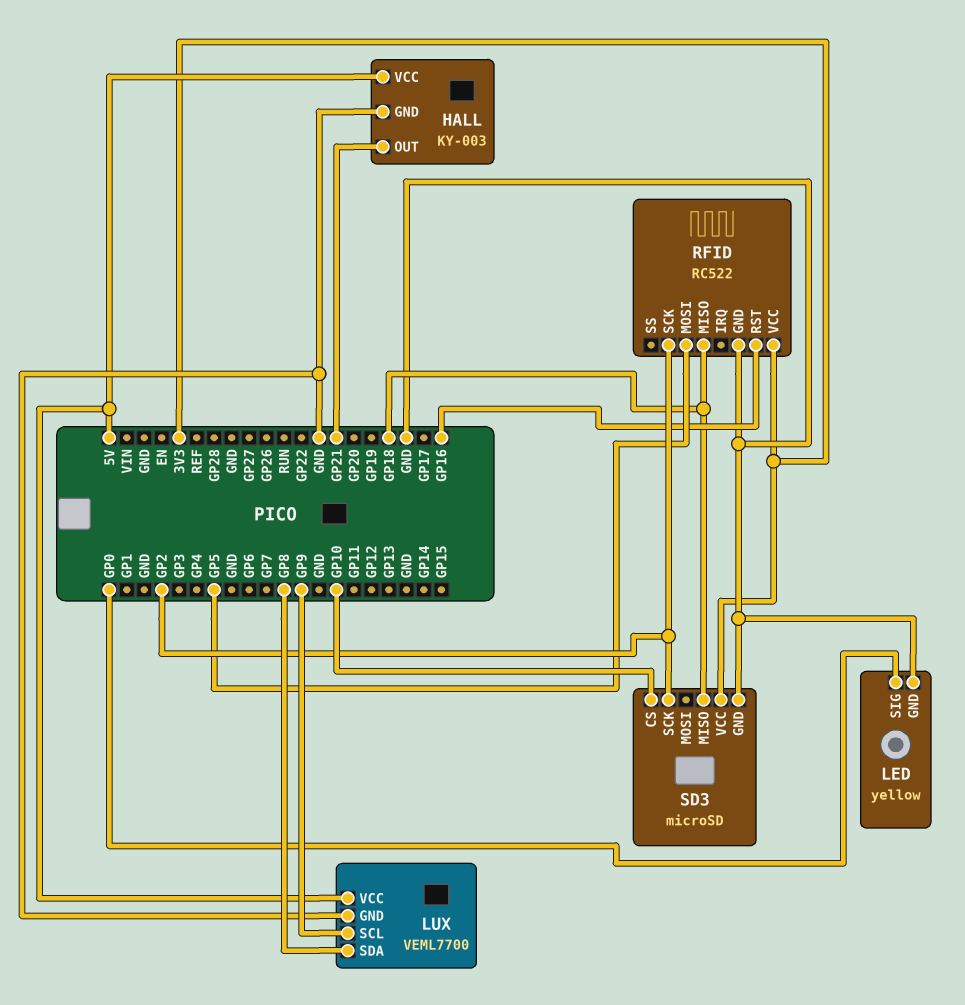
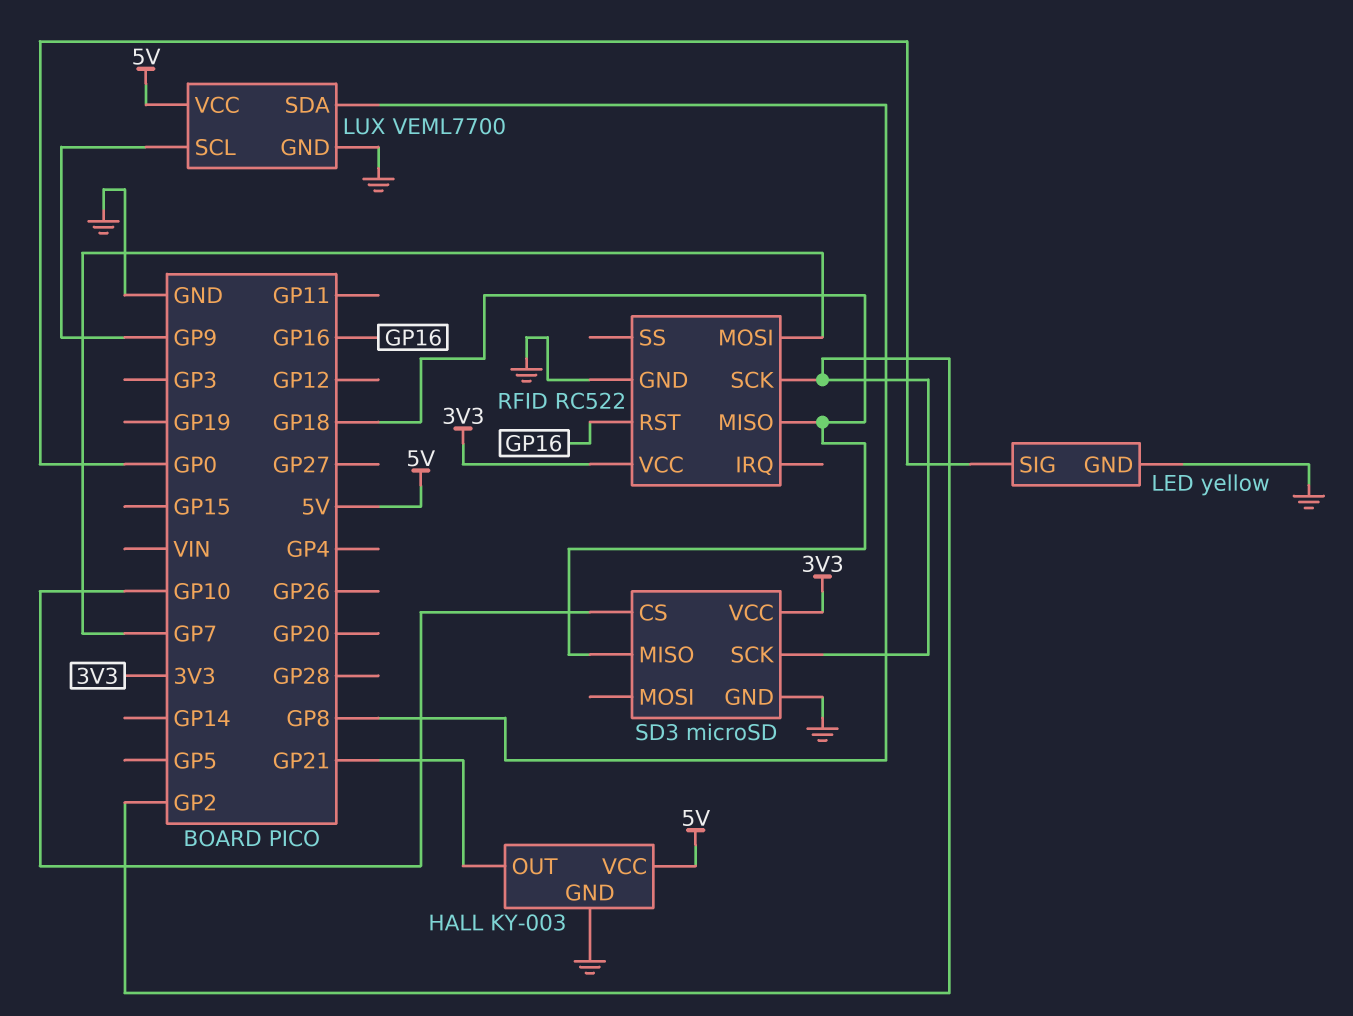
RFID pin MOSI: GP5 -> GP7

